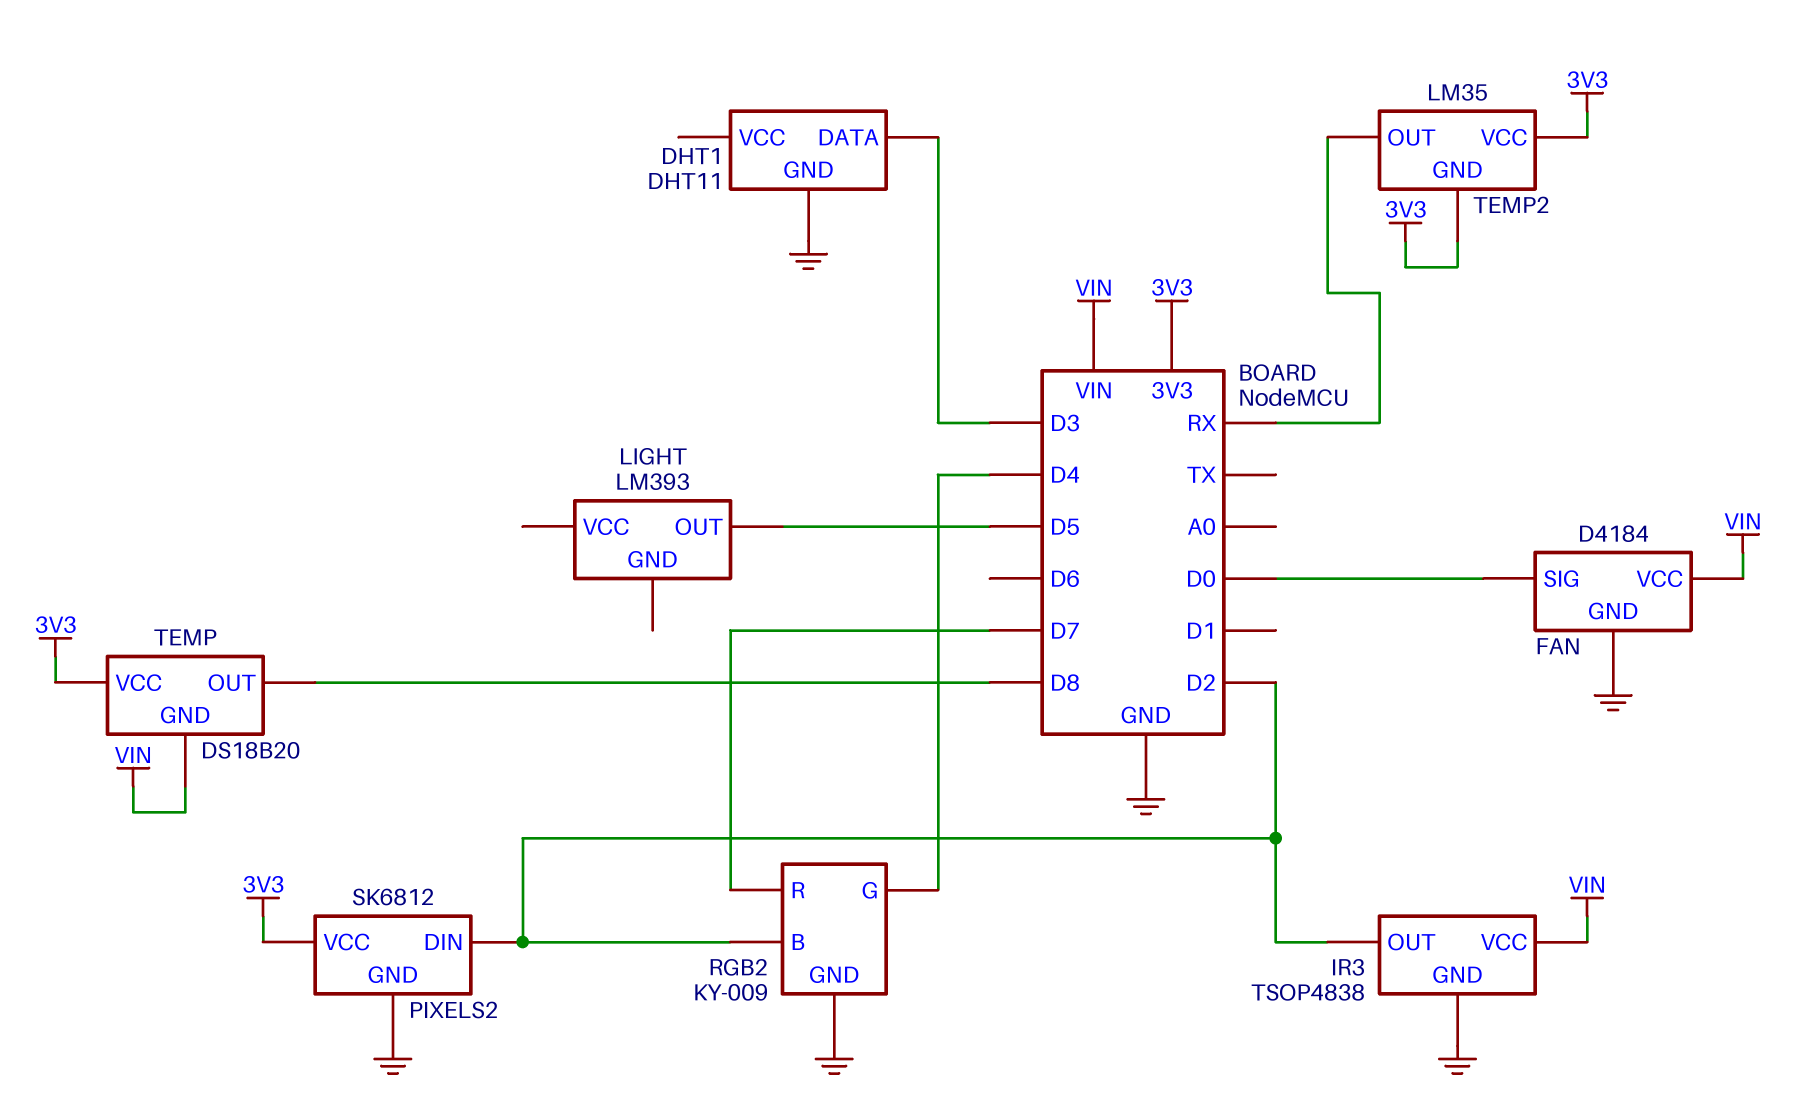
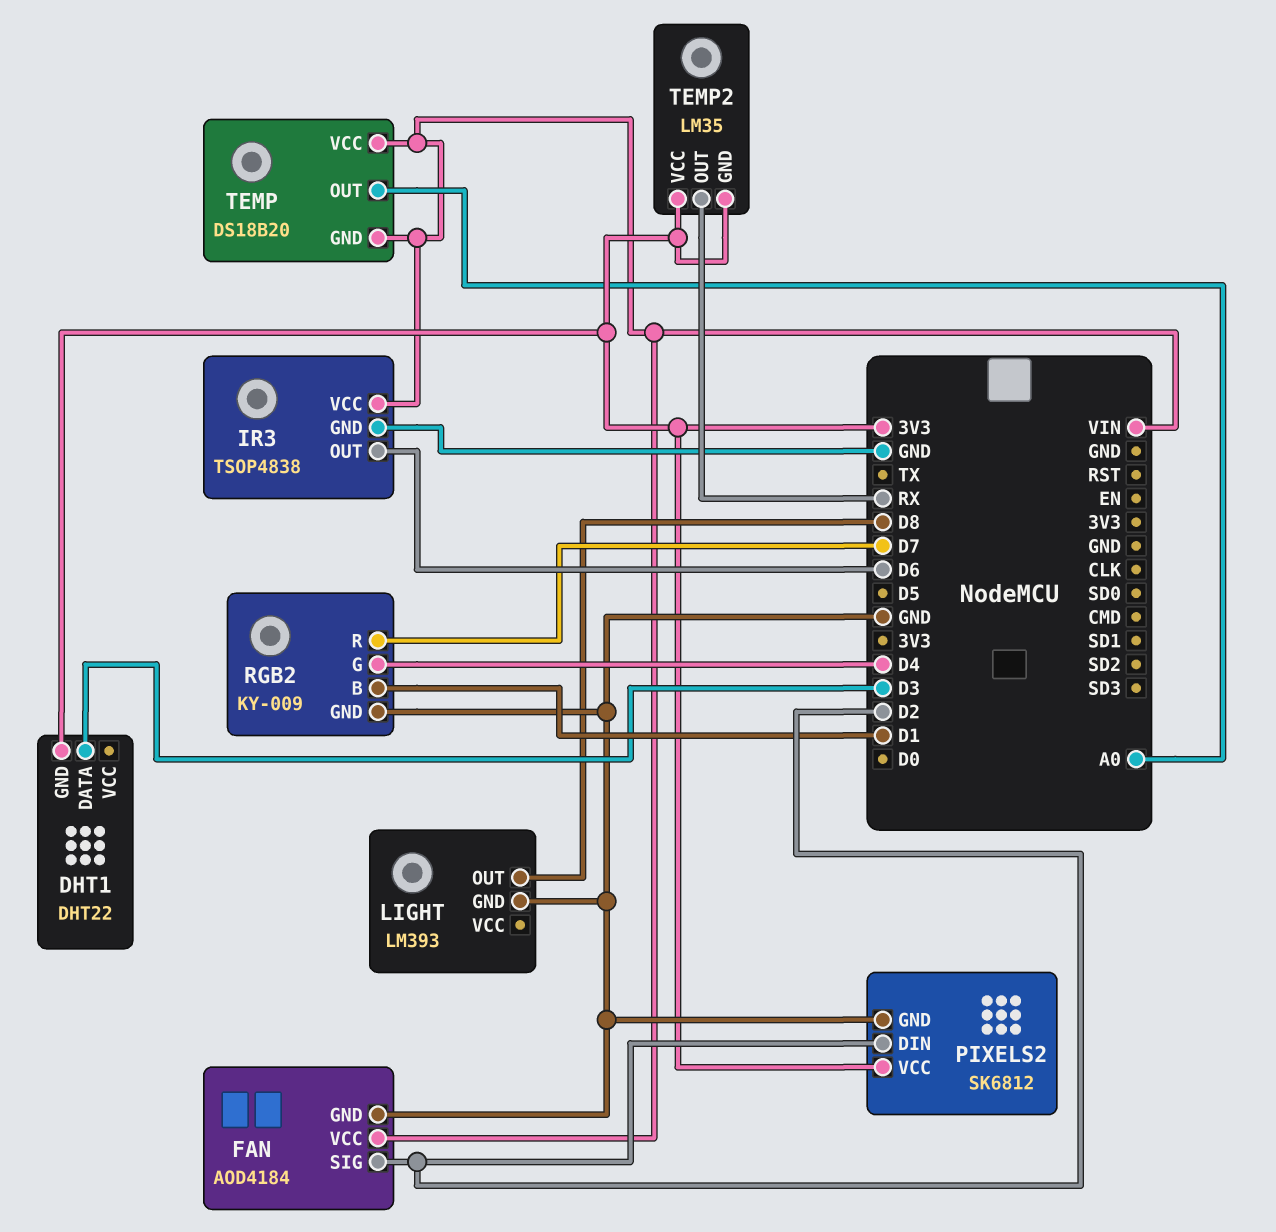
DHT1: DHT11 -> DHT22
DHT1 pin GND: GND -> 3V3
FAN: D4184 -> AOD4184
FAN pin SIG: D0 -> D2
IR3 pin OUT: D2 -> D6
LIGHT pin GND: none -> GND
LIGHT pin OUT: D5 -> D8
RGB2 pin B: D2 -> D1
TEMP pin OUT: D8 -> A0
TEMP pin VCC: 3V3 -> VIN

